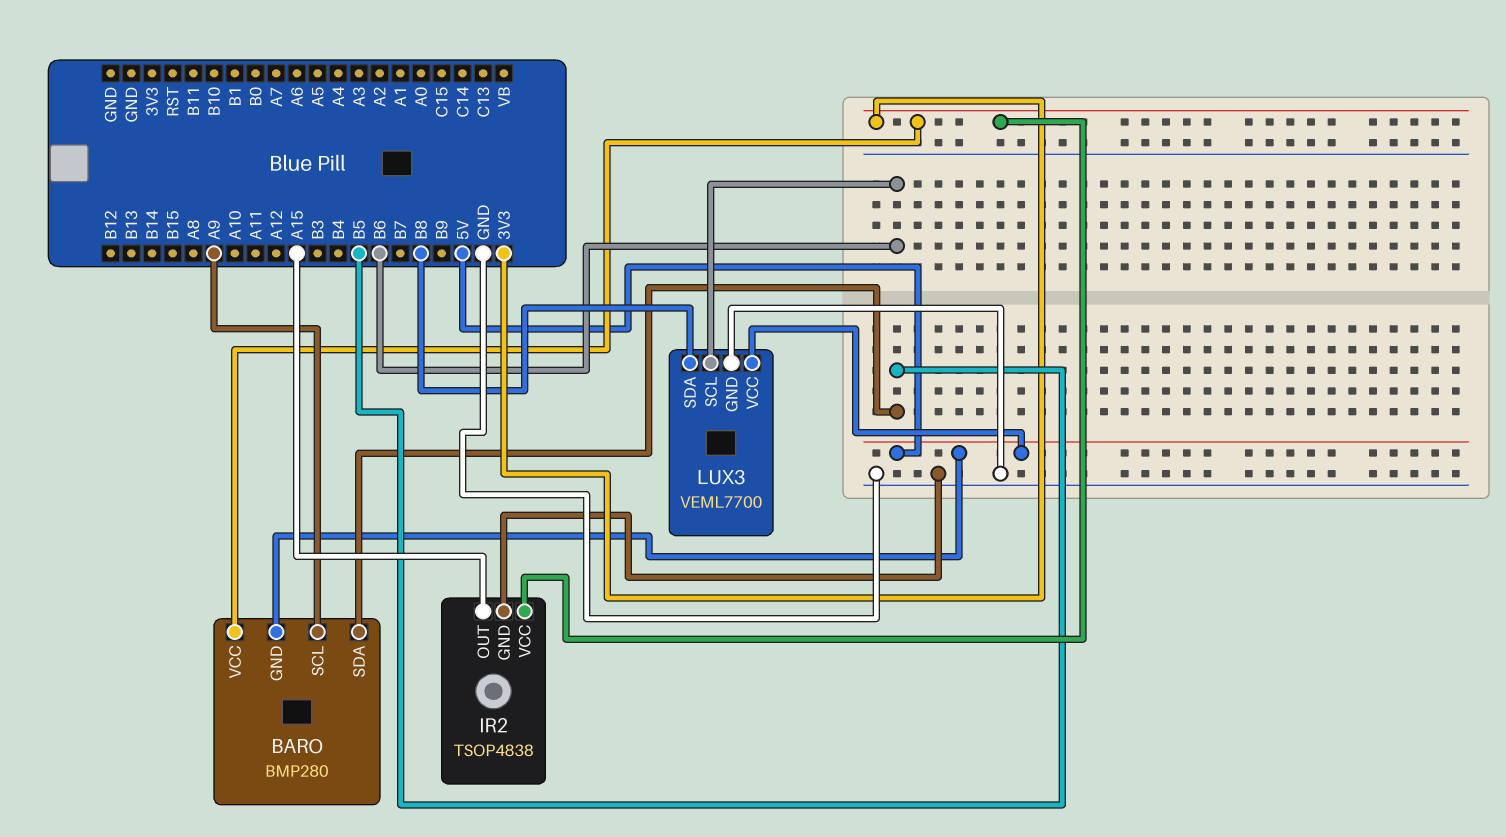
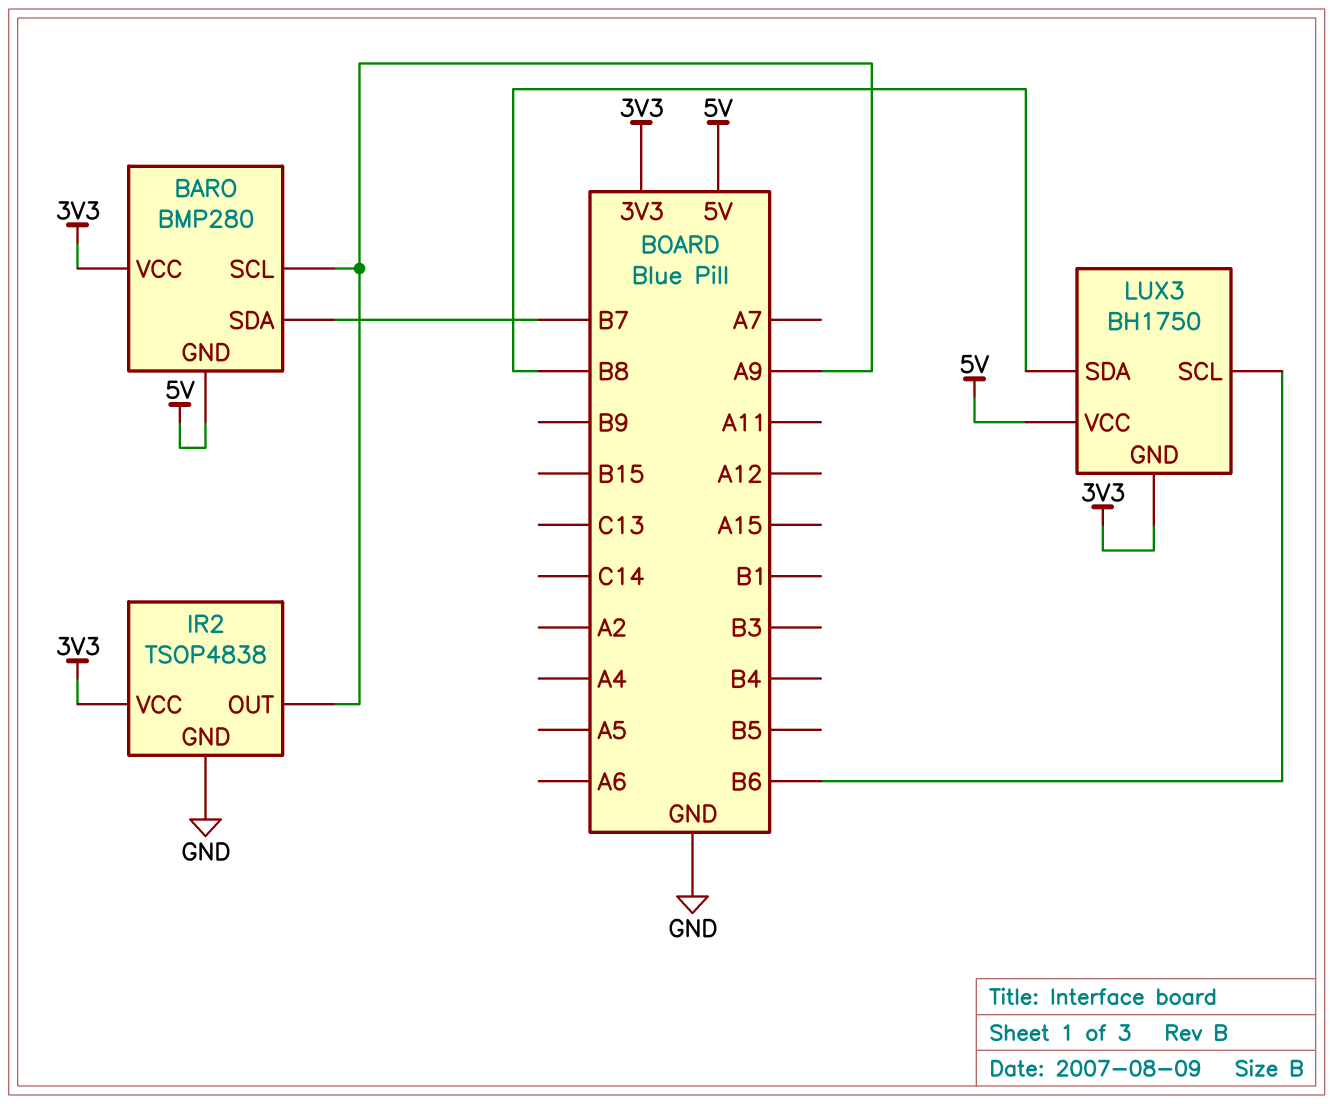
BARO pin SDA: B5 -> B7
IR2 pin OUT: A15 -> A9
LUX3: VEML7700 -> BH1750
LUX3 pin GND: GND -> 3V3

